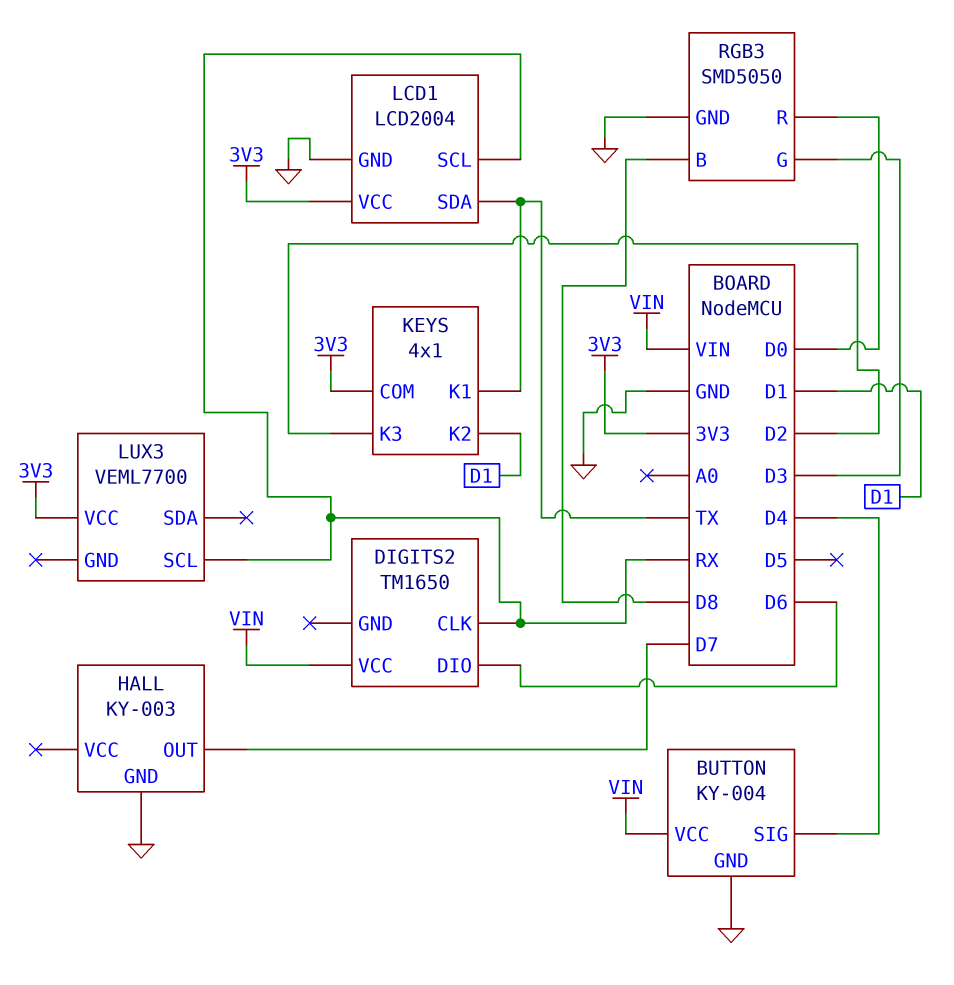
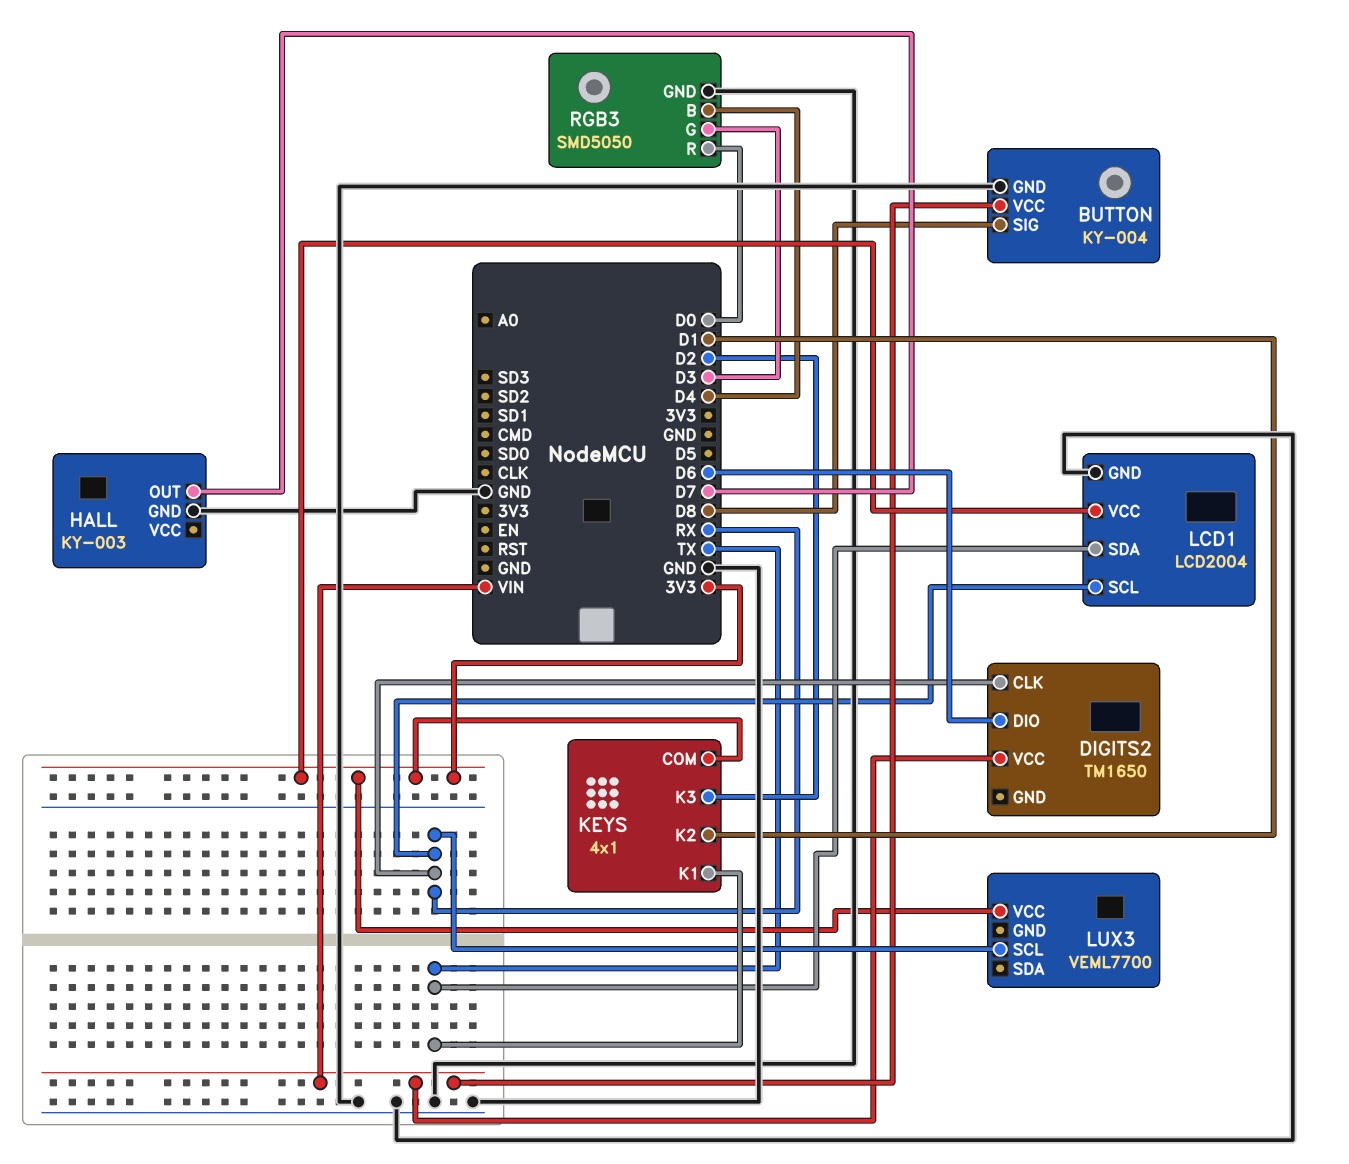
BUTTON pin SIG: D4 -> D8
RGB3 pin B: D8 -> D4

